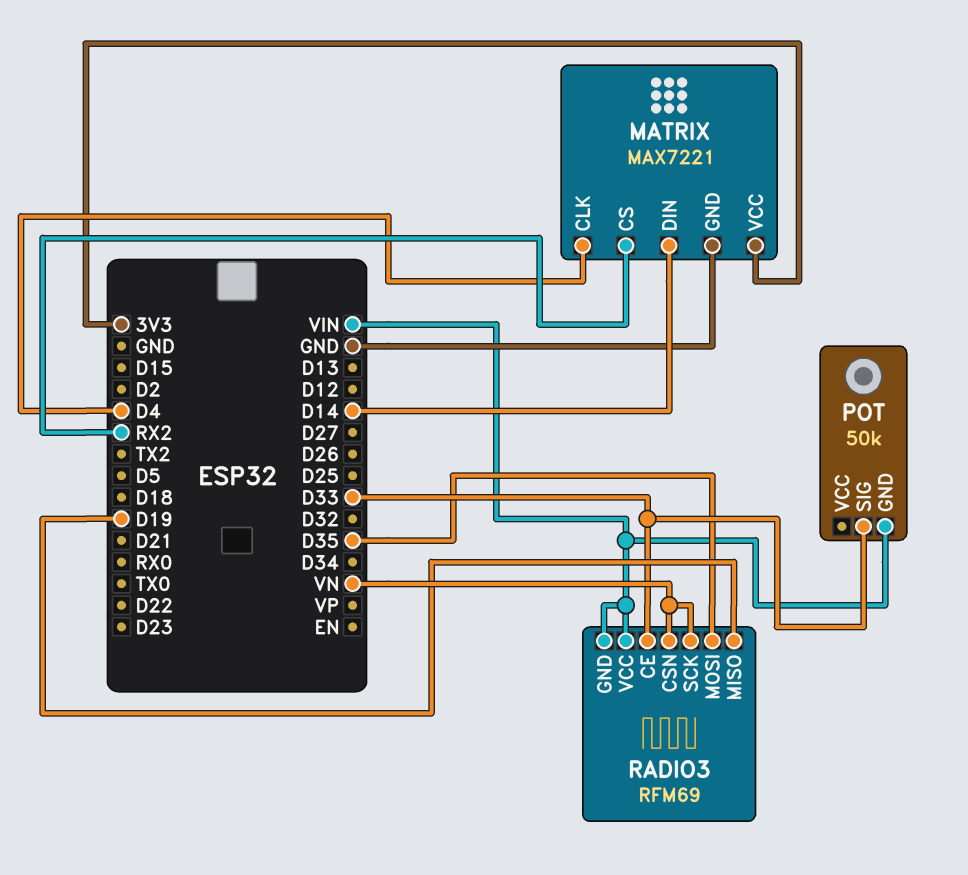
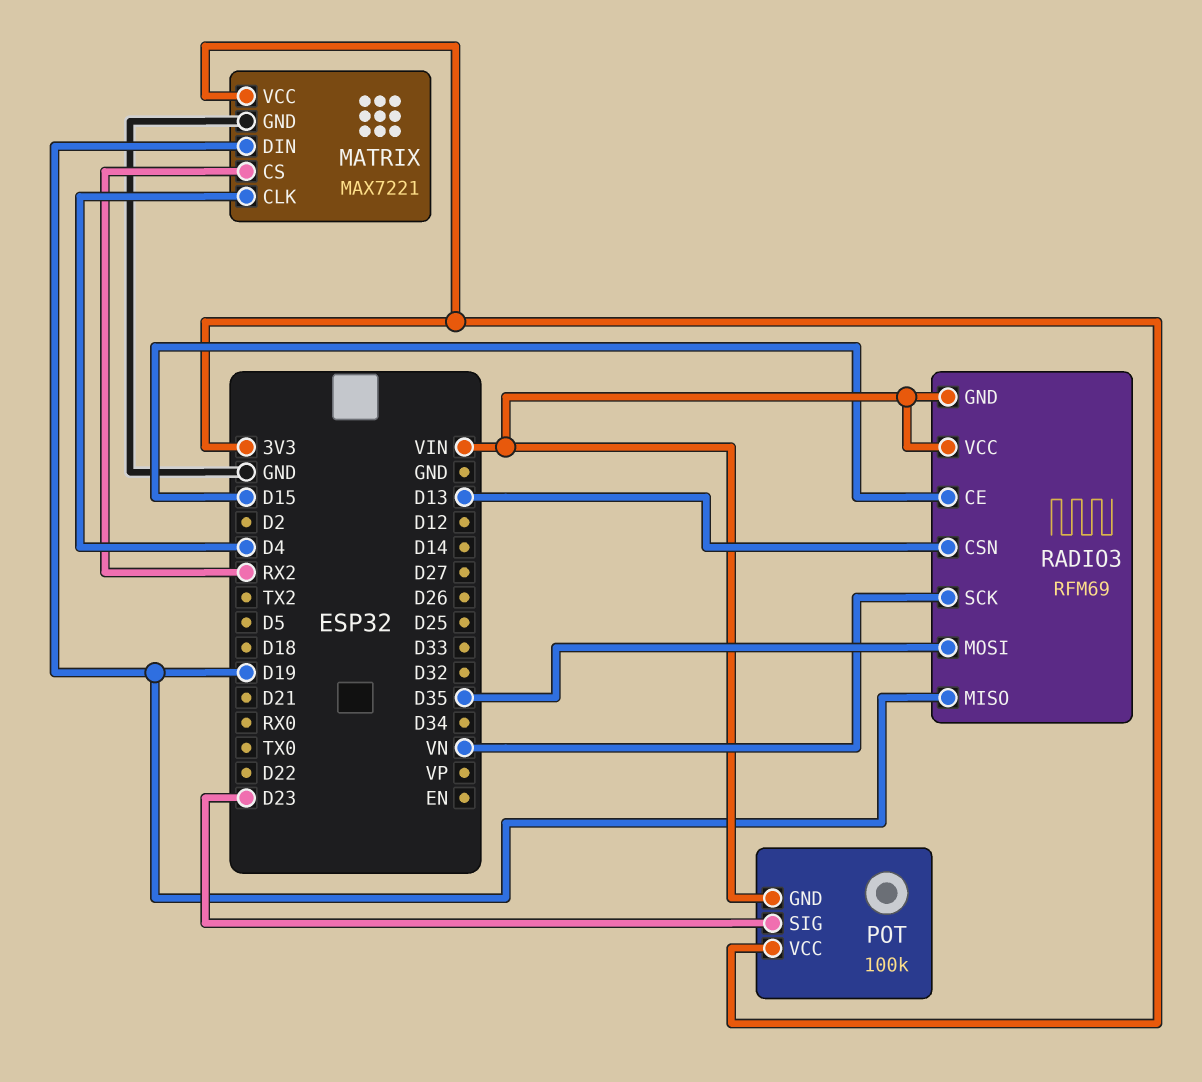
MATRIX pin DIN: D14 -> D19
POT: 50k -> 100k
POT pin SIG: D33 -> D23
POT pin VCC: none -> 3V3
RADIO3 pin CE: D33 -> D15
RADIO3 pin CSN: VN -> D13

